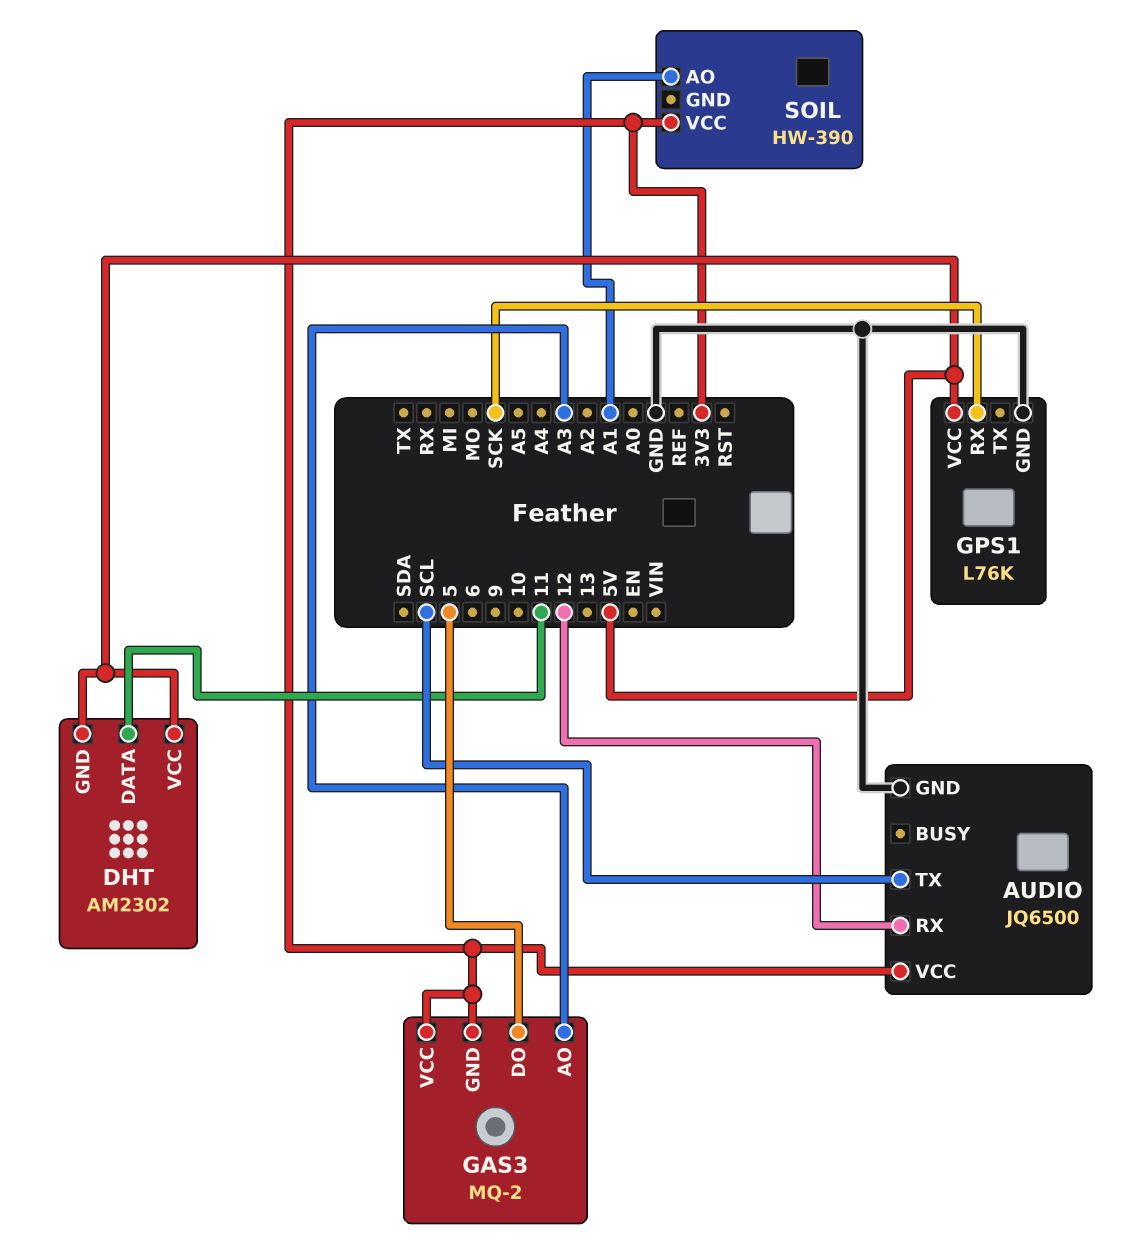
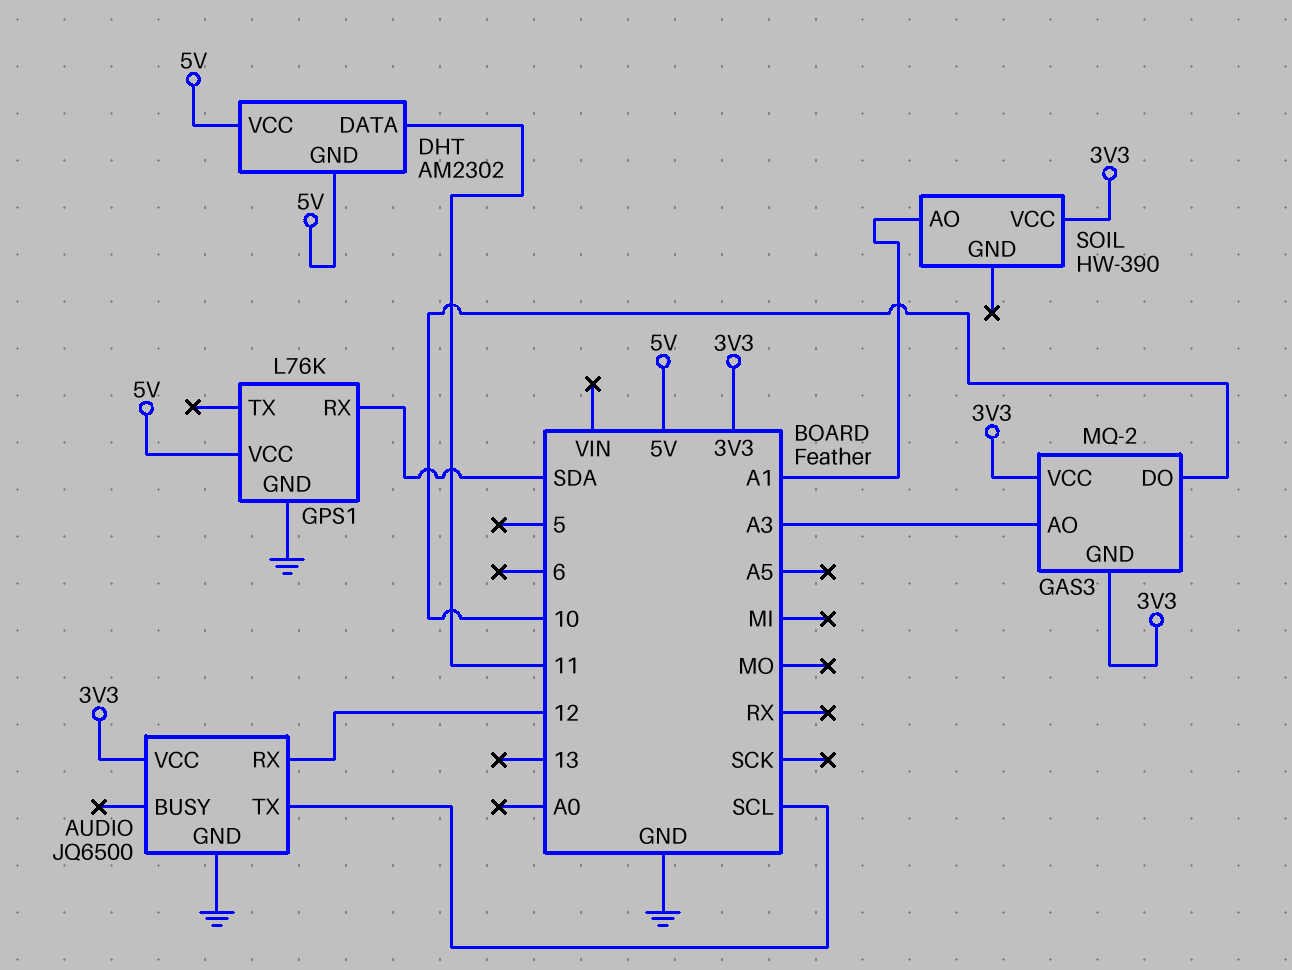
GAS3 pin DO: 5 -> 10
GPS1 pin RX: SCK -> SDA

